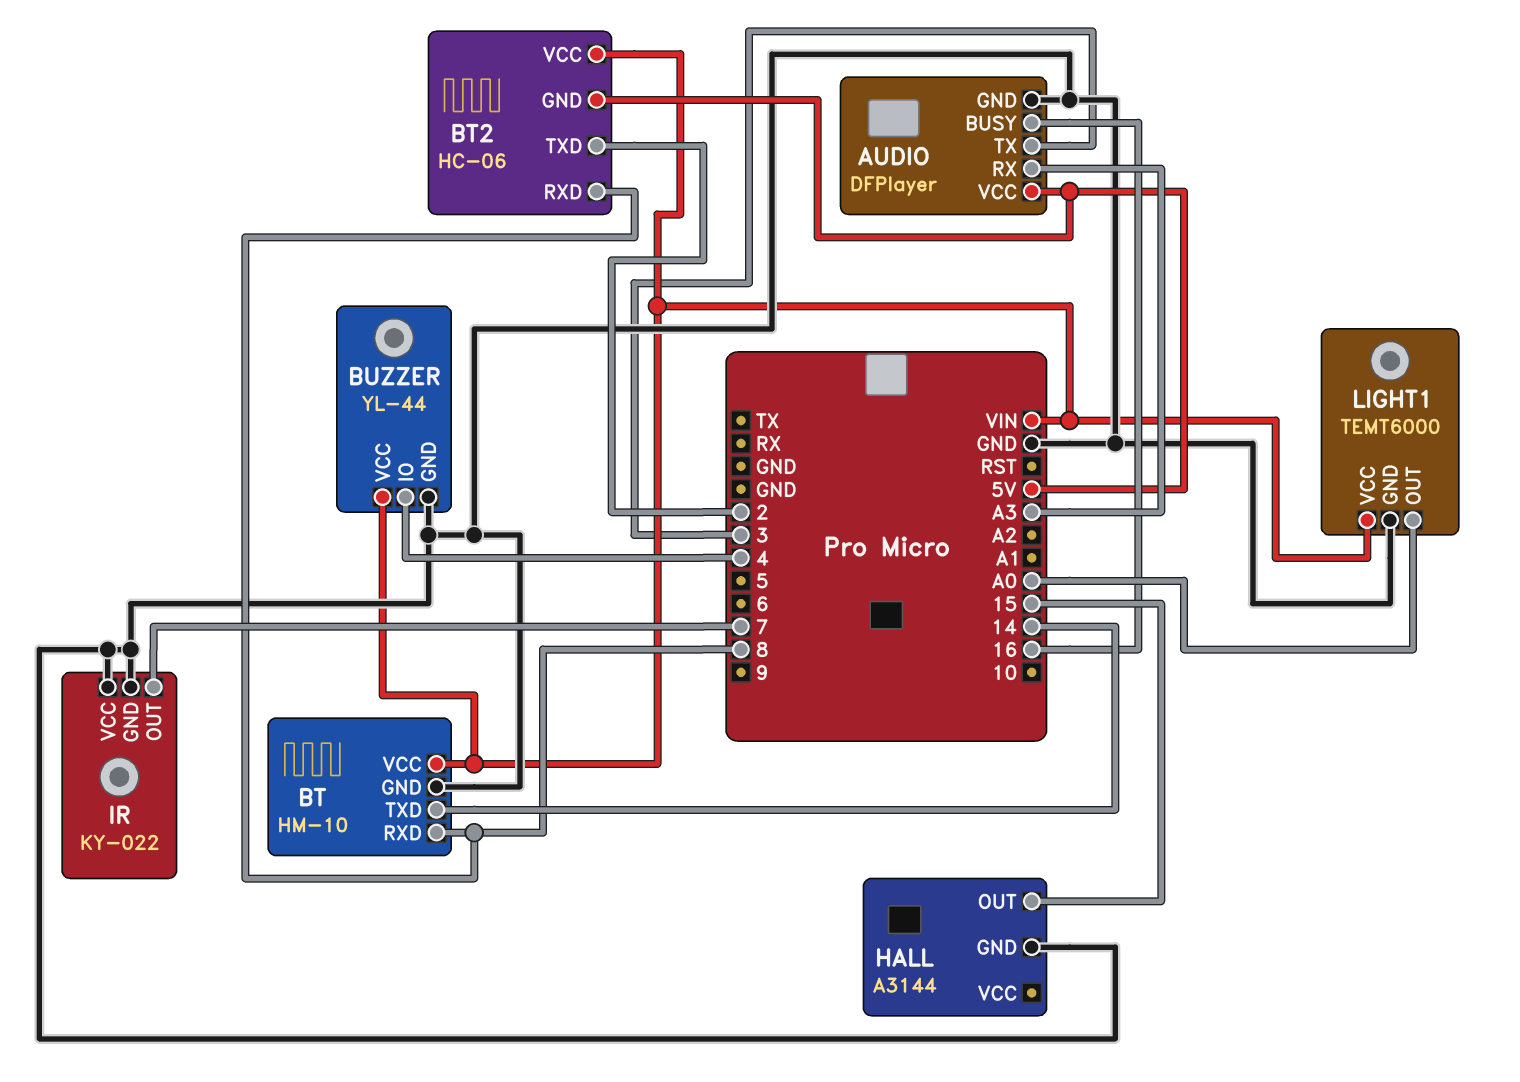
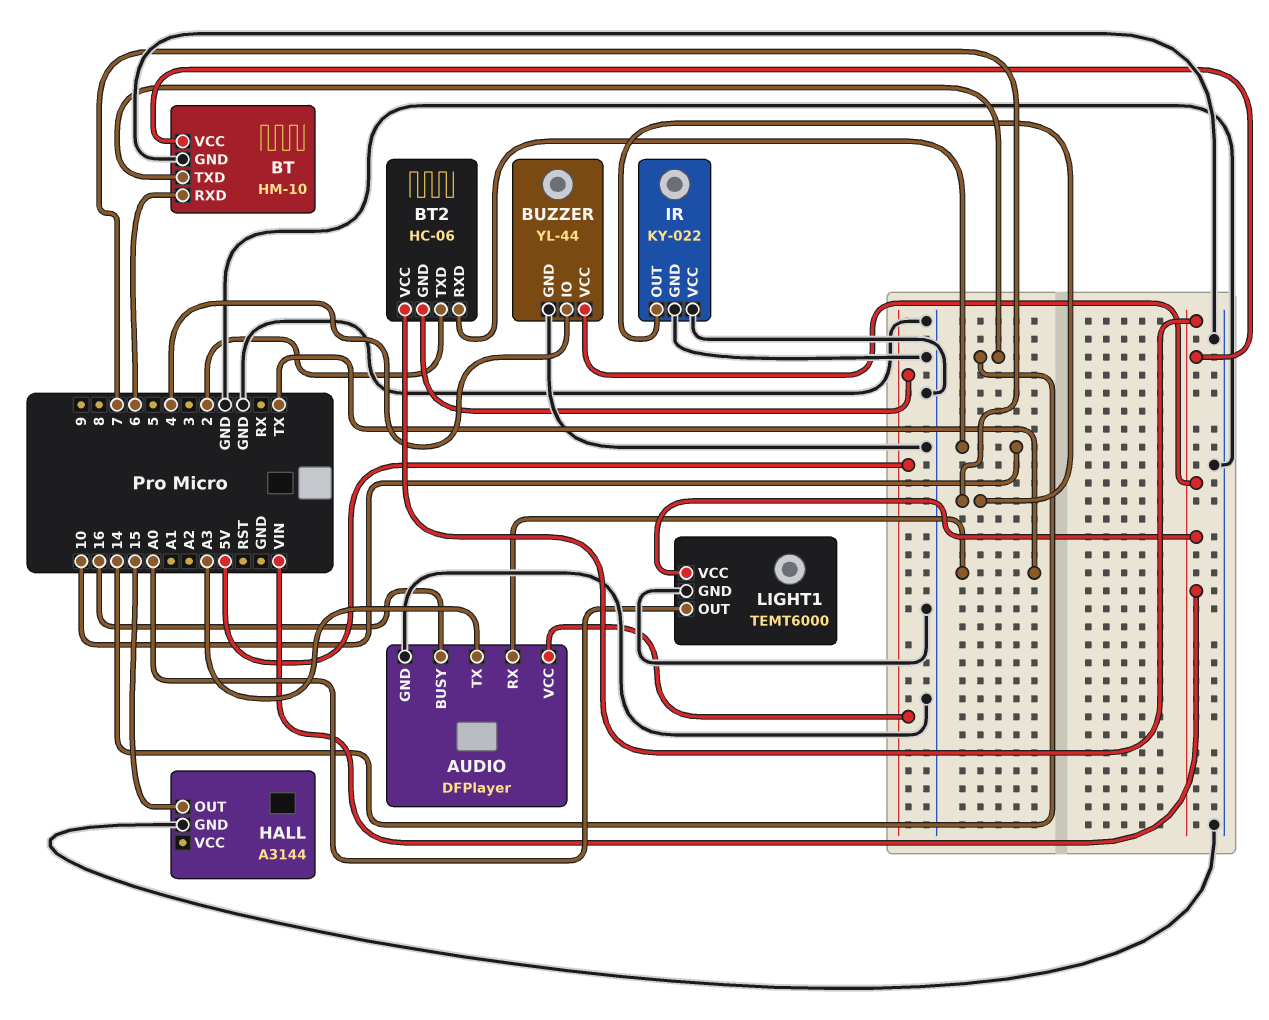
AUDIO pin RX: A3 -> TX
AUDIO pin TX: 3 -> A3
BT pin RXD: 8 -> 6
BT2 pin RXD: 8 -> 10

